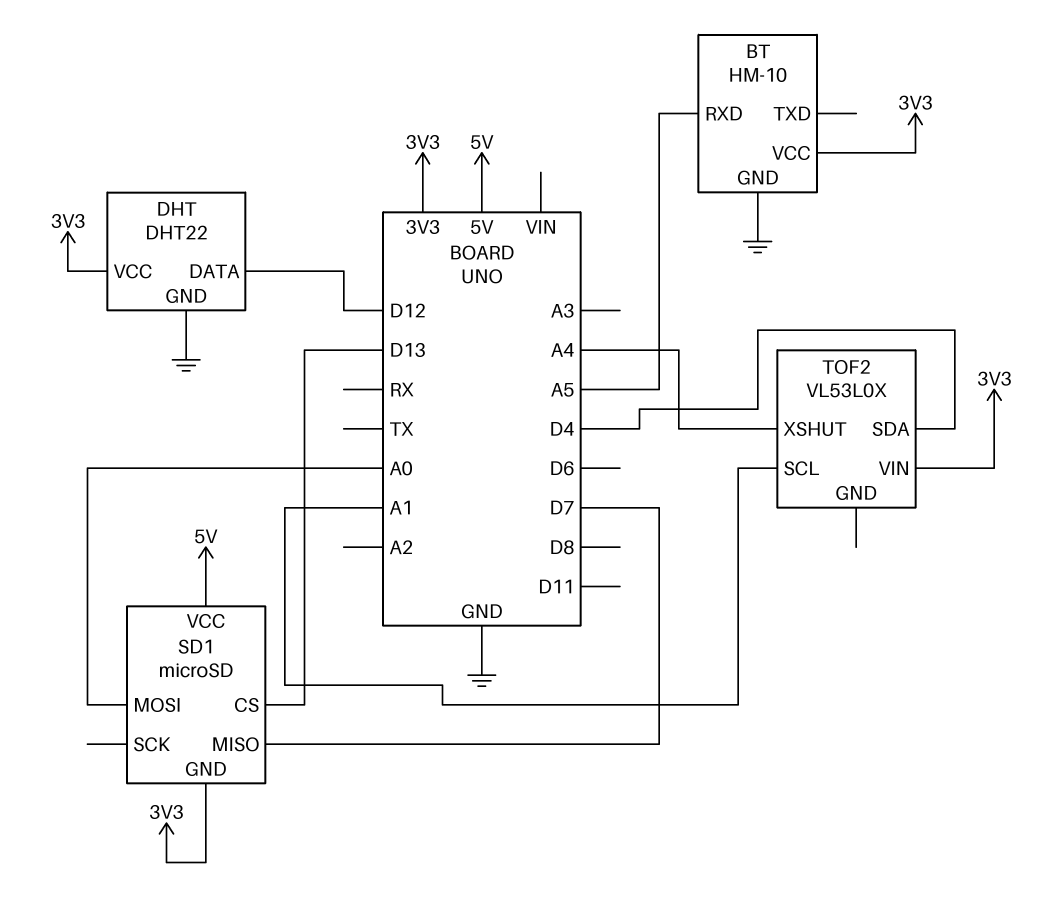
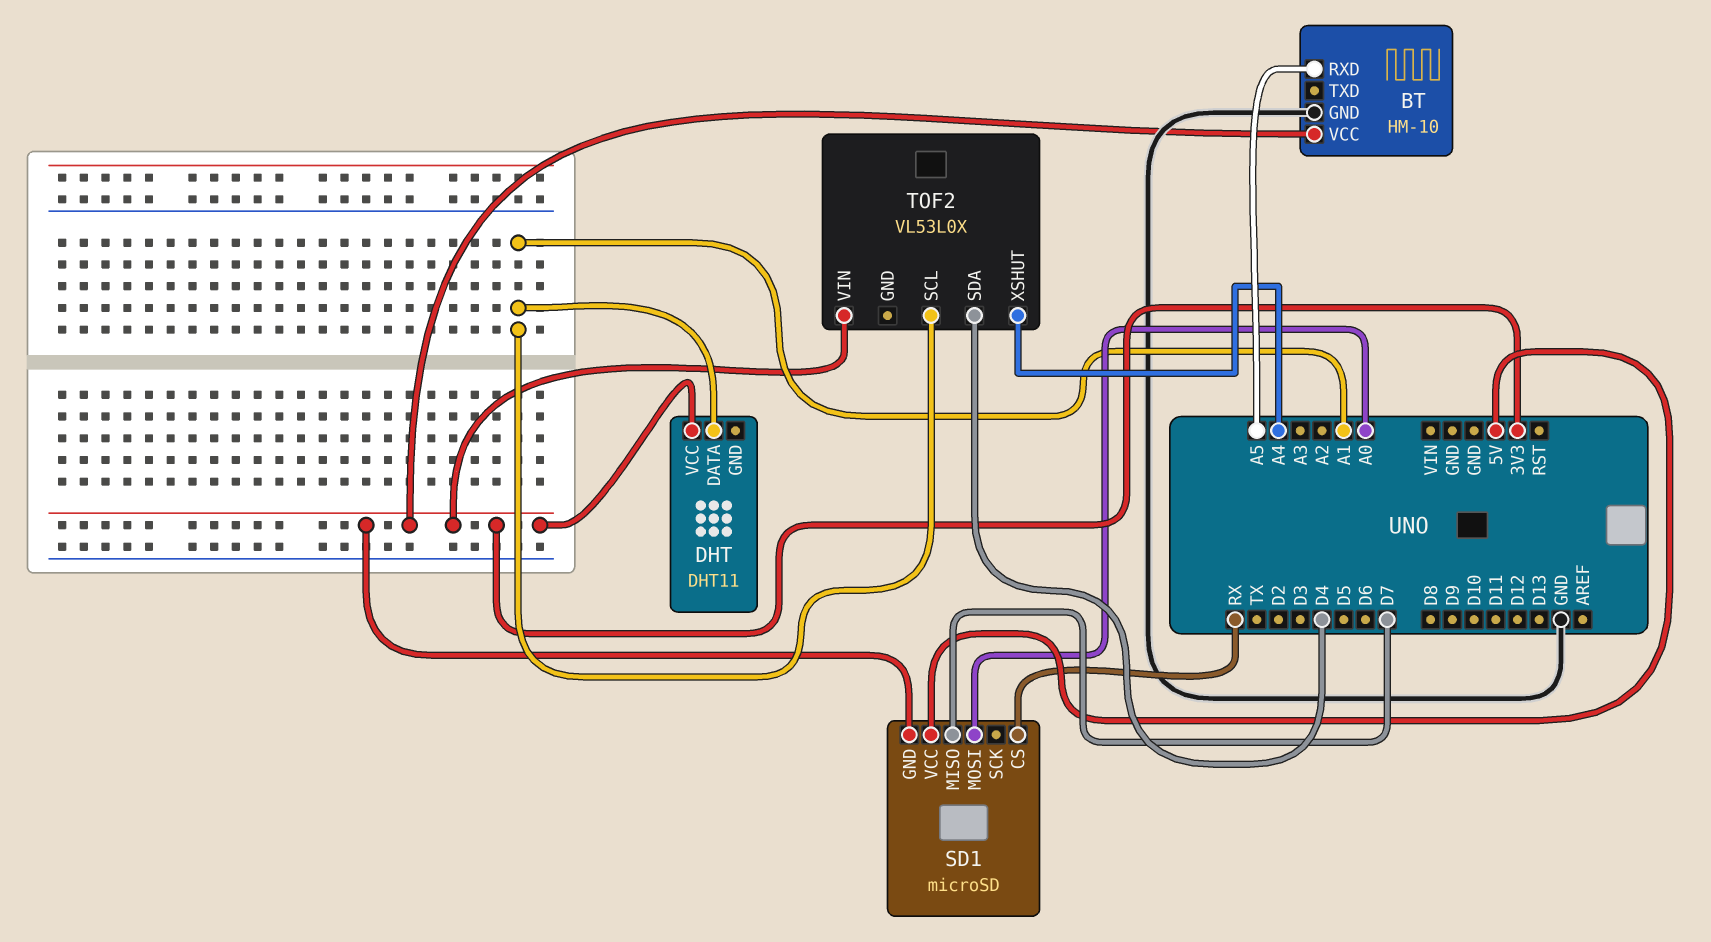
DHT: DHT22 -> DHT11
DHT pin DATA: D12 -> A1
DHT pin GND: GND -> none
SD1 pin CS: D13 -> RX

